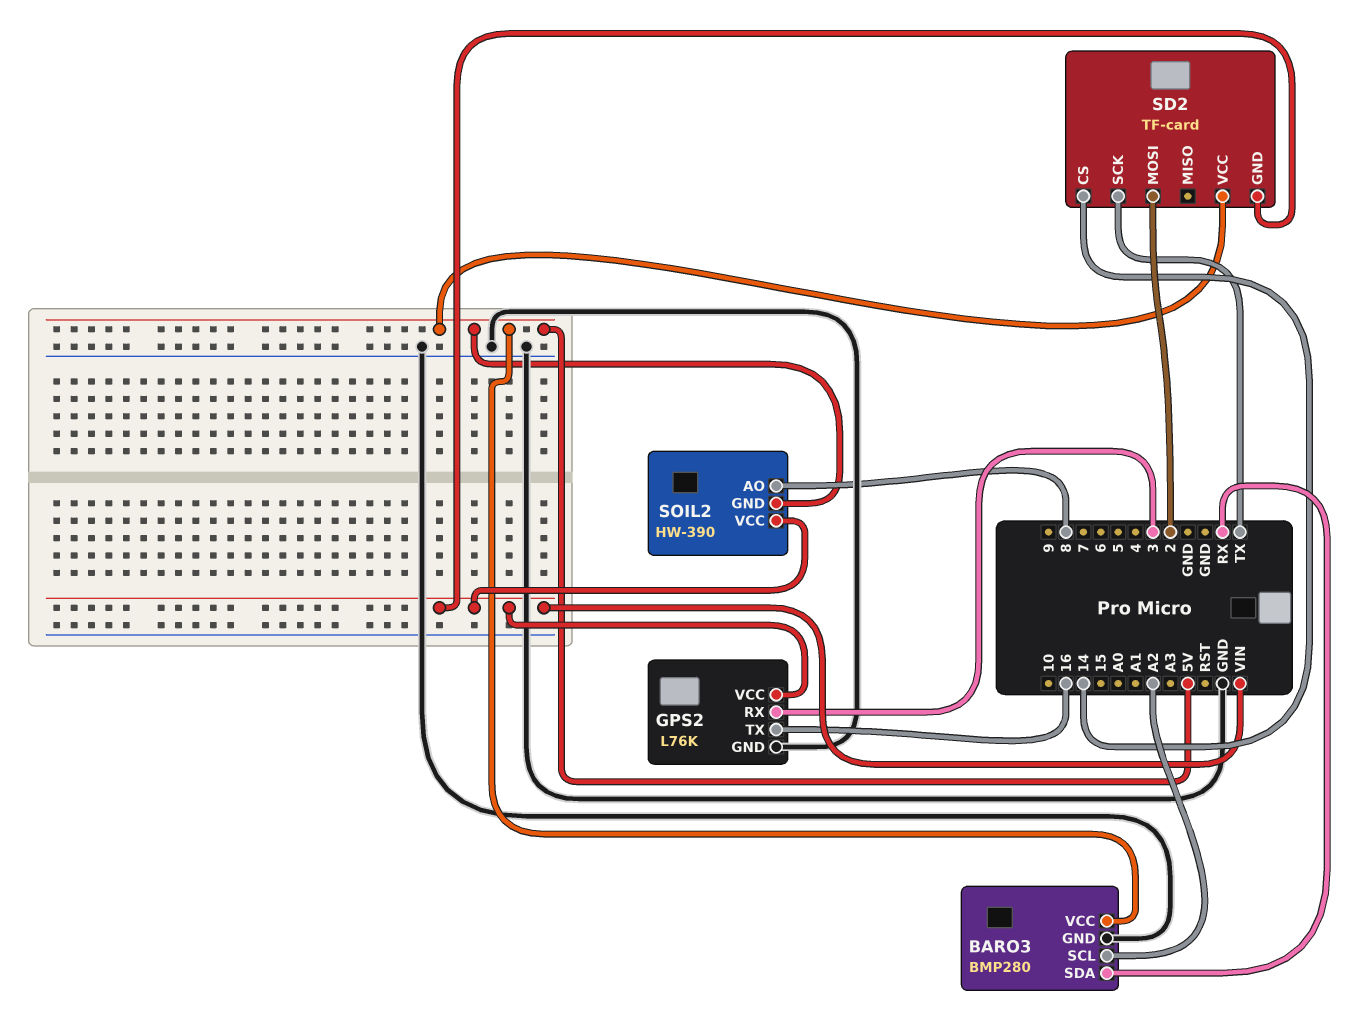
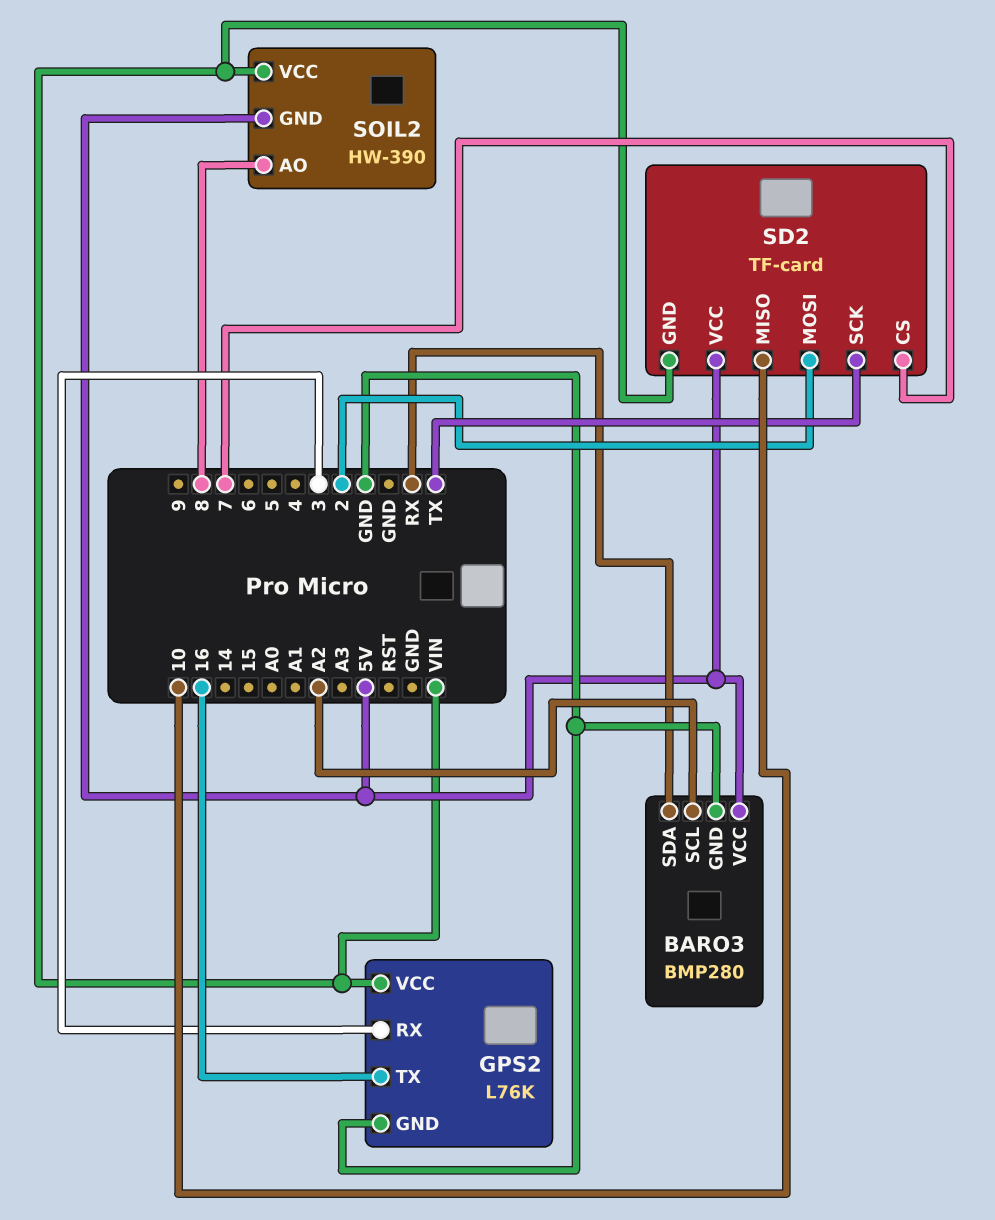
SD2 pin CS: 14 -> 7
SD2 pin MISO: none -> 10

